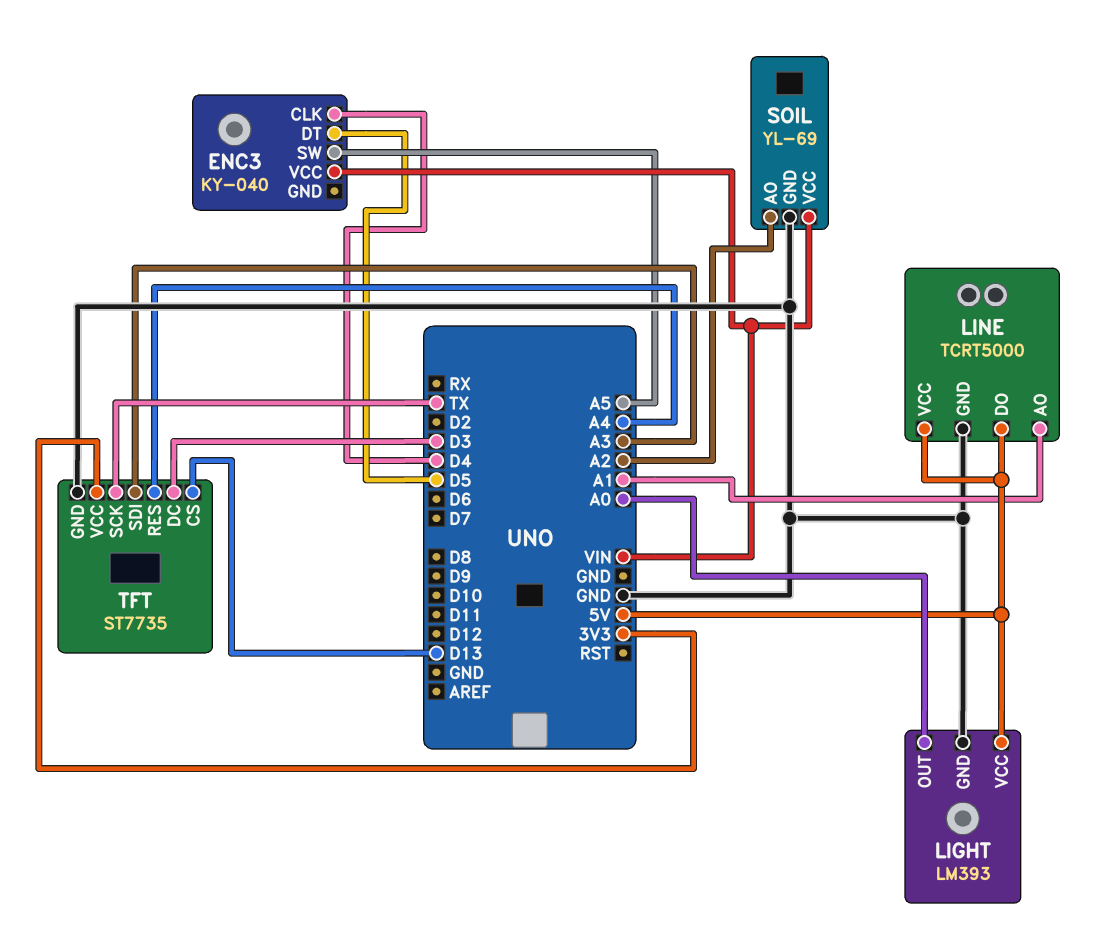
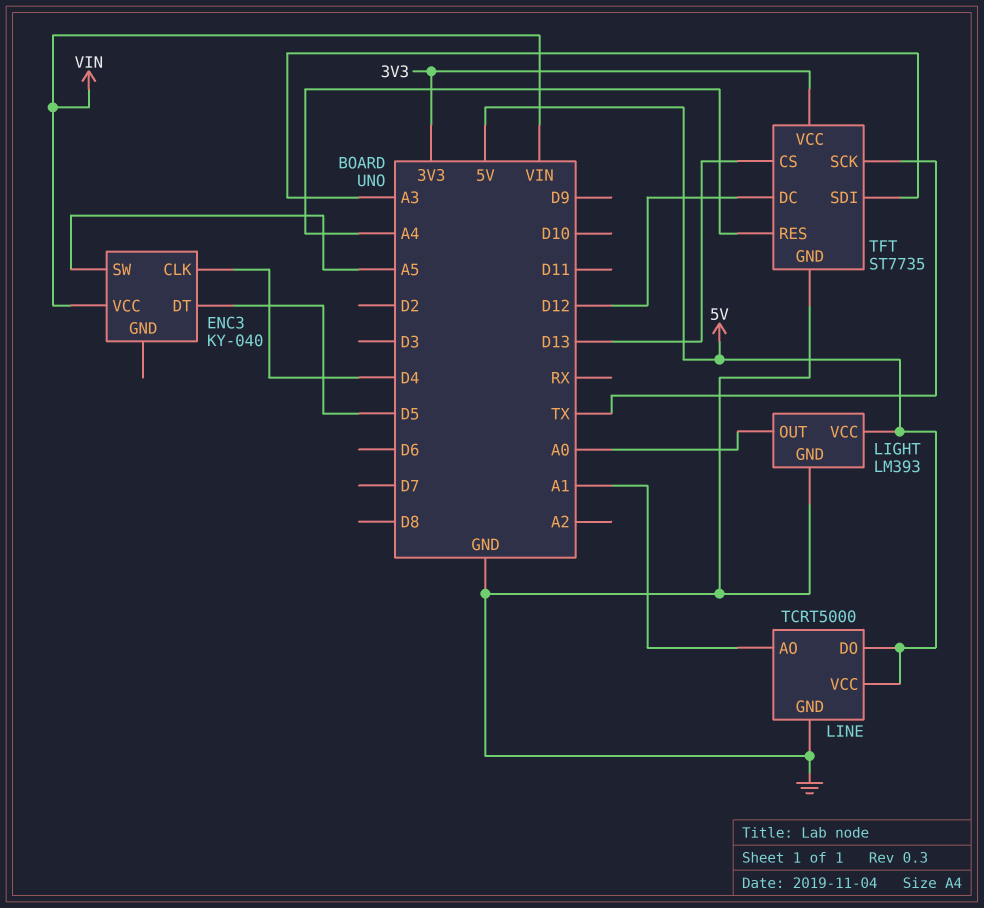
SOIL: YL-69 -> none
SOIL pin AO: A2 -> none
SOIL pin GND: GND -> none
SOIL pin VCC: VIN -> none
TFT pin DC: D3 -> D12

